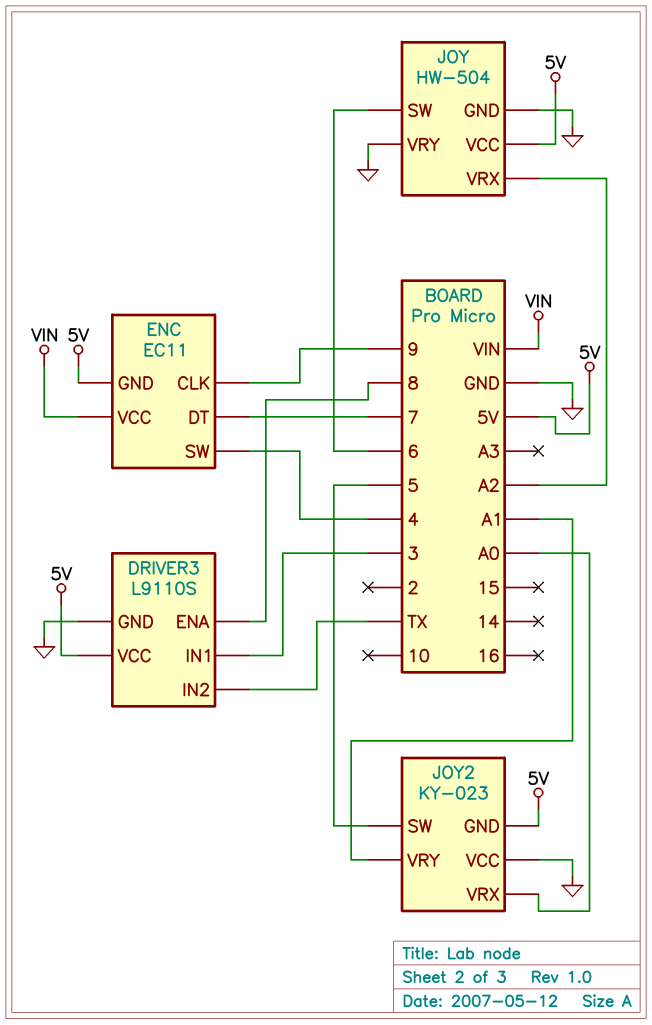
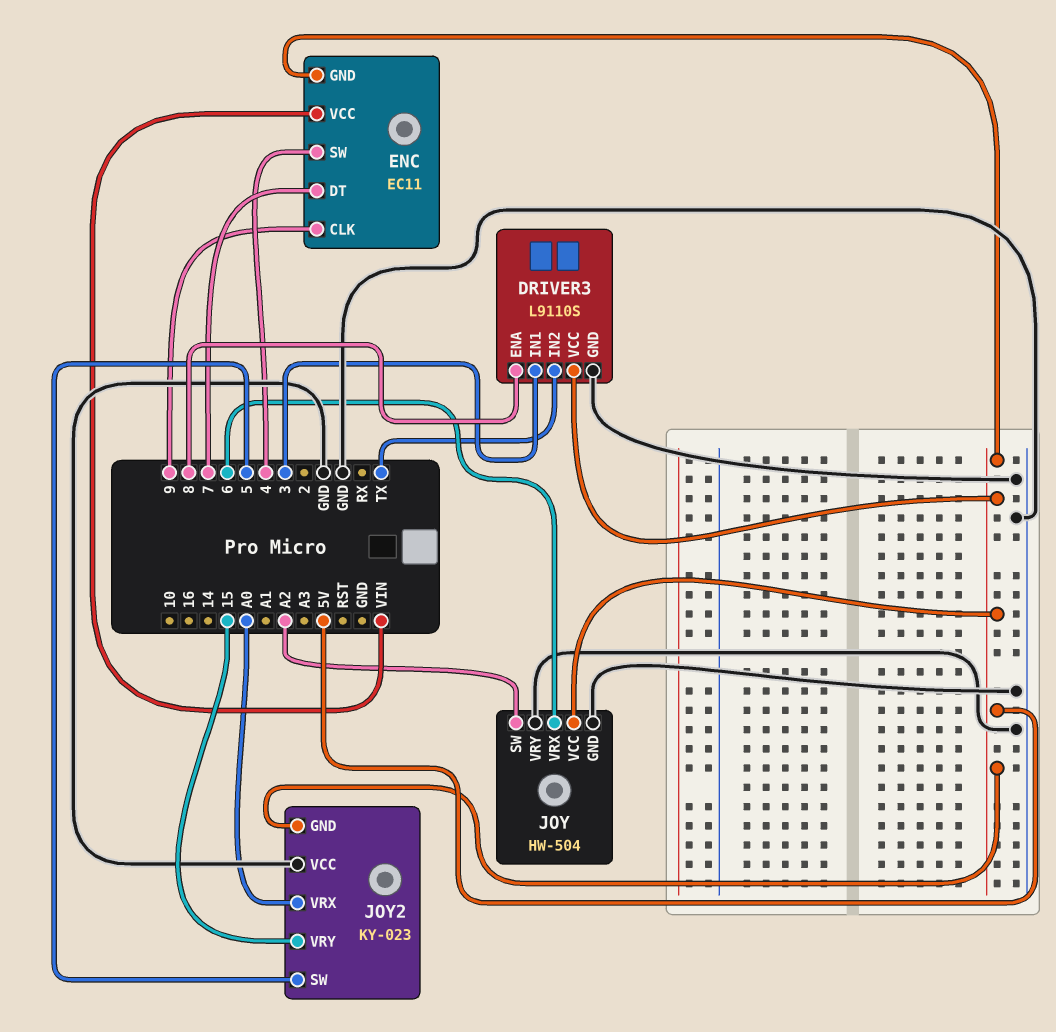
JOY pin SW: 6 -> A2
JOY pin VRX: A2 -> 6
JOY2 pin VRY: A1 -> 15

